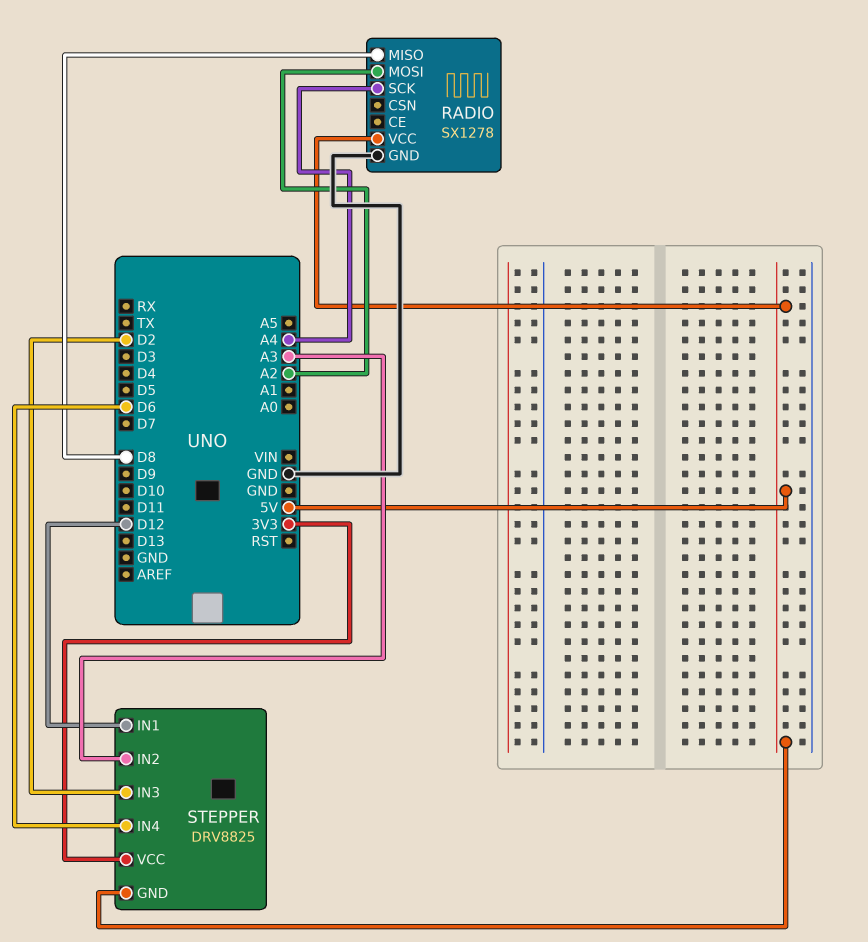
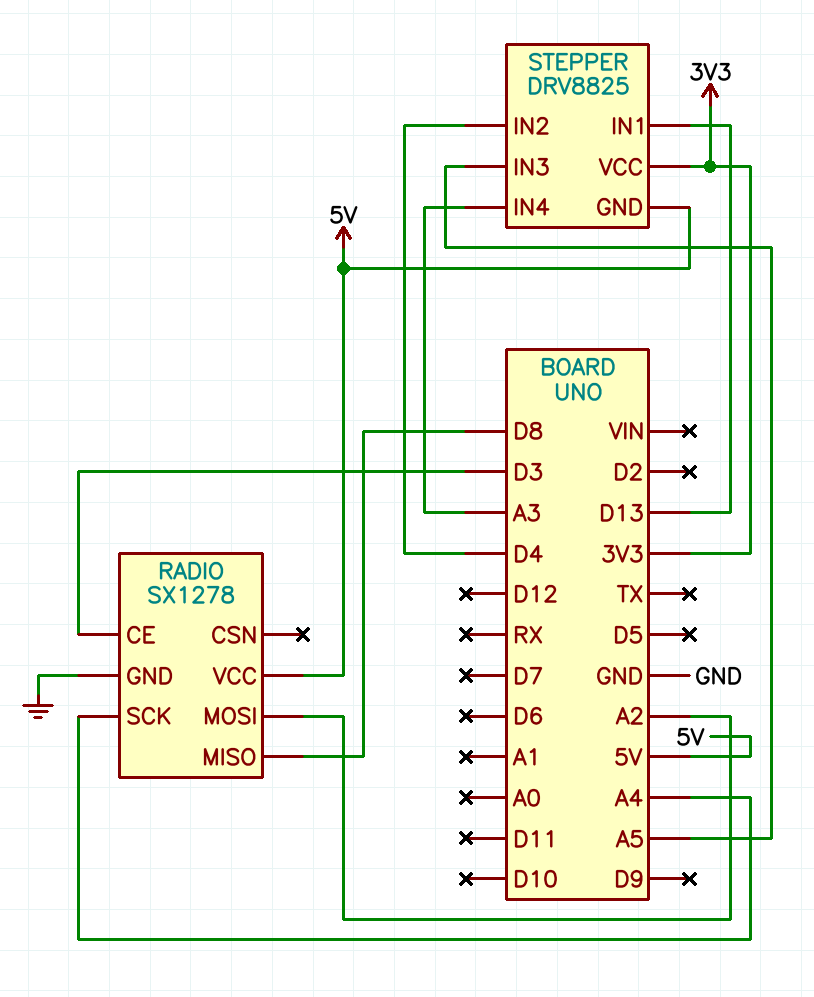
RADIO pin CE: none -> D3
STEPPER pin IN1: D12 -> D13
STEPPER pin IN2: A3 -> D4
STEPPER pin IN3: D2 -> A5
STEPPER pin IN4: D6 -> A3

